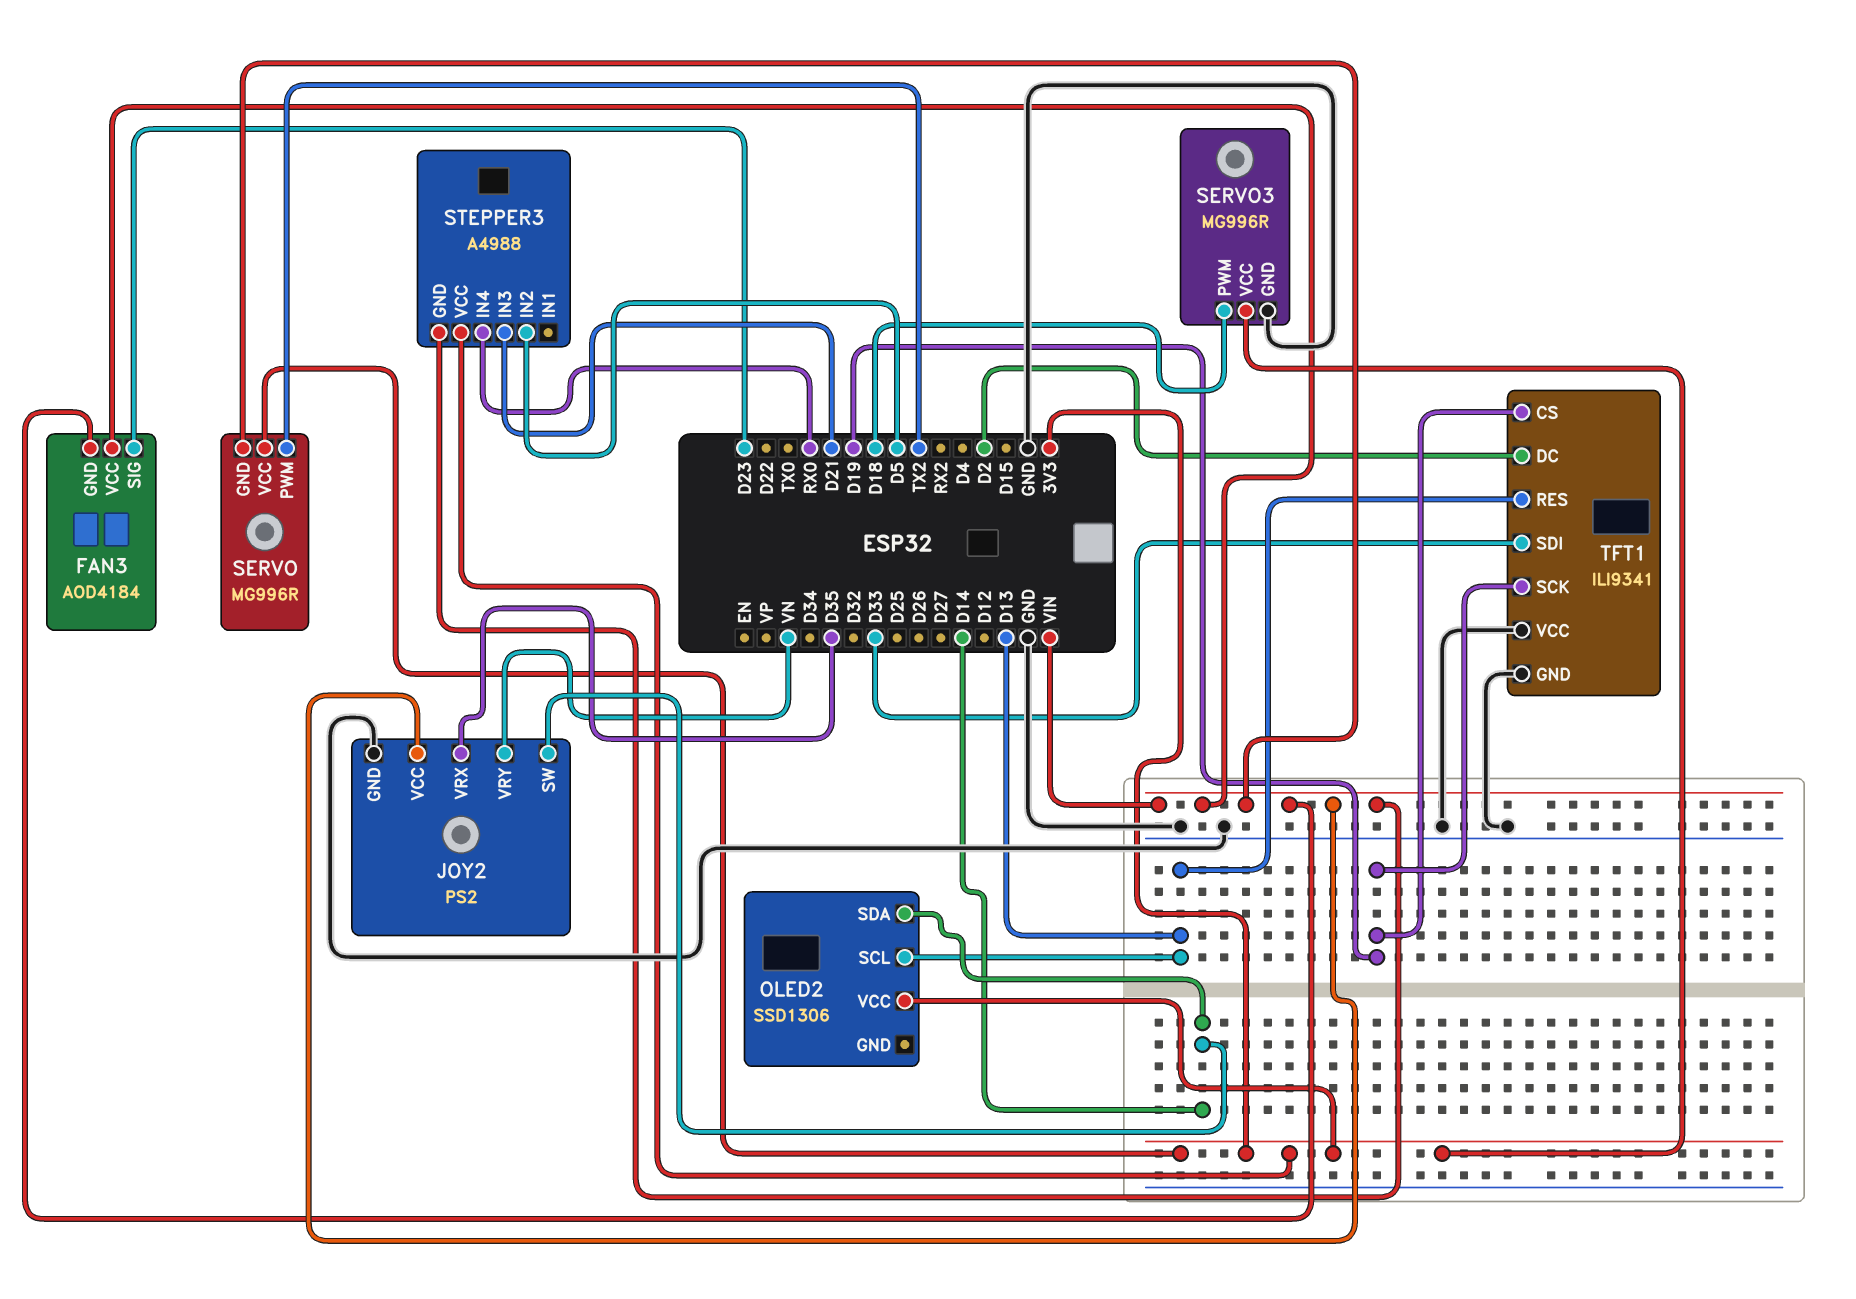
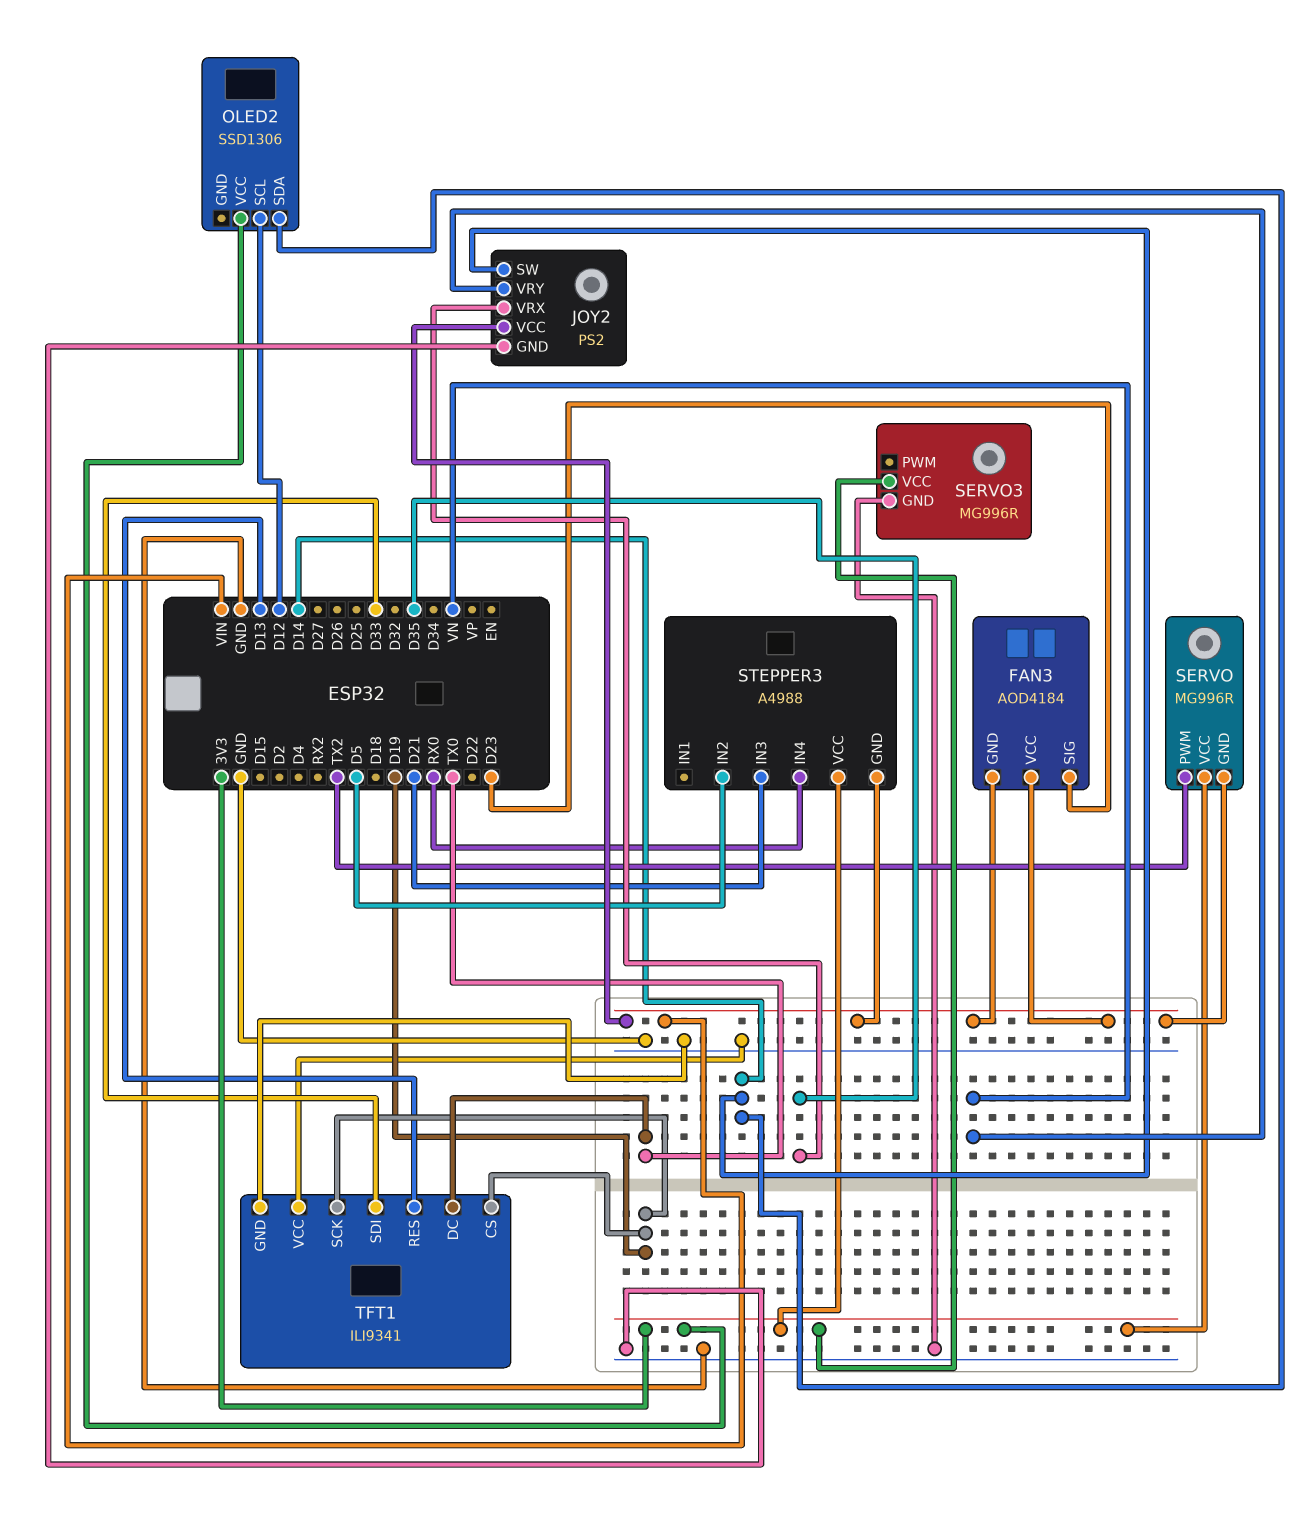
OLED2 pin SCL: D13 -> D12
SERVO3 pin PWM: D18 -> none
TFT1 pin DC: D2 -> TX0

